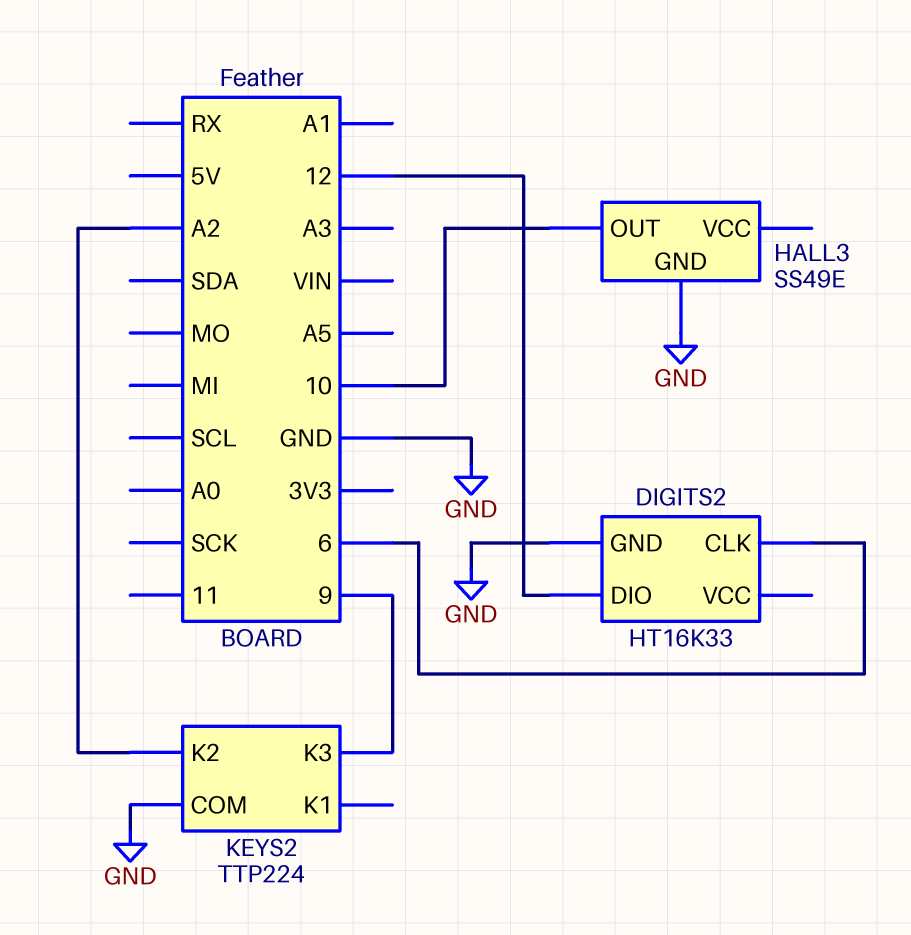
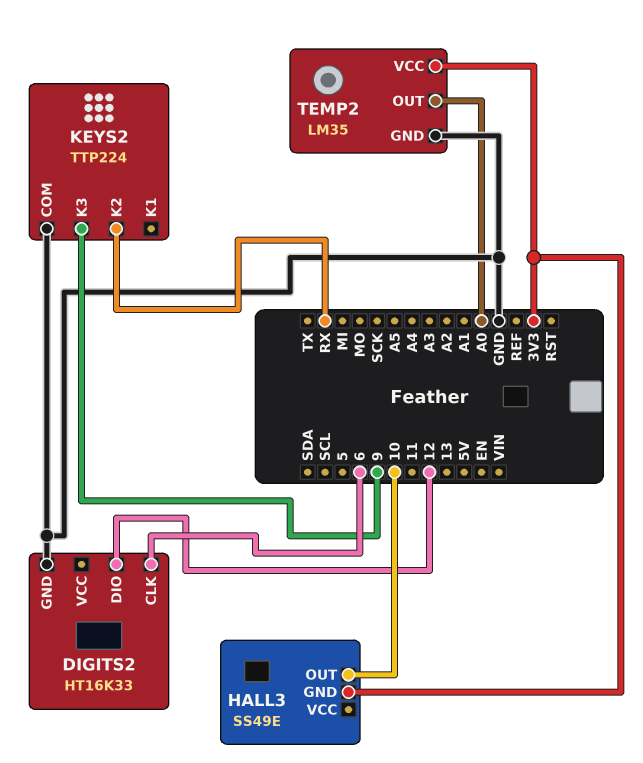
HALL3 pin GND: GND -> 3V3
KEYS2 pin K2: A2 -> RX
TEMP2: none -> LM35
TEMP2 pin GND: none -> GND
TEMP2 pin OUT: none -> A0
TEMP2 pin VCC: none -> 3V3

